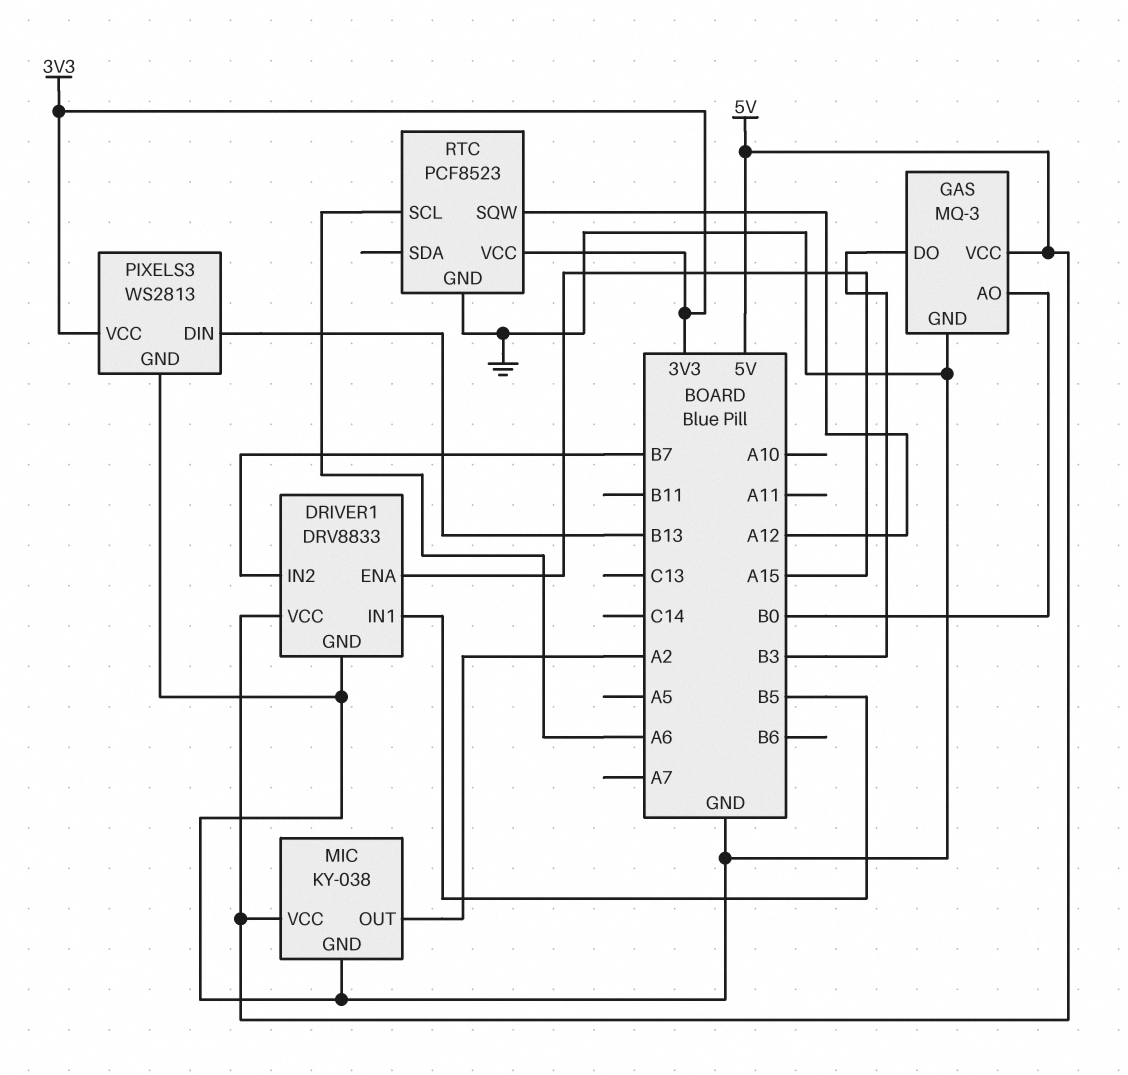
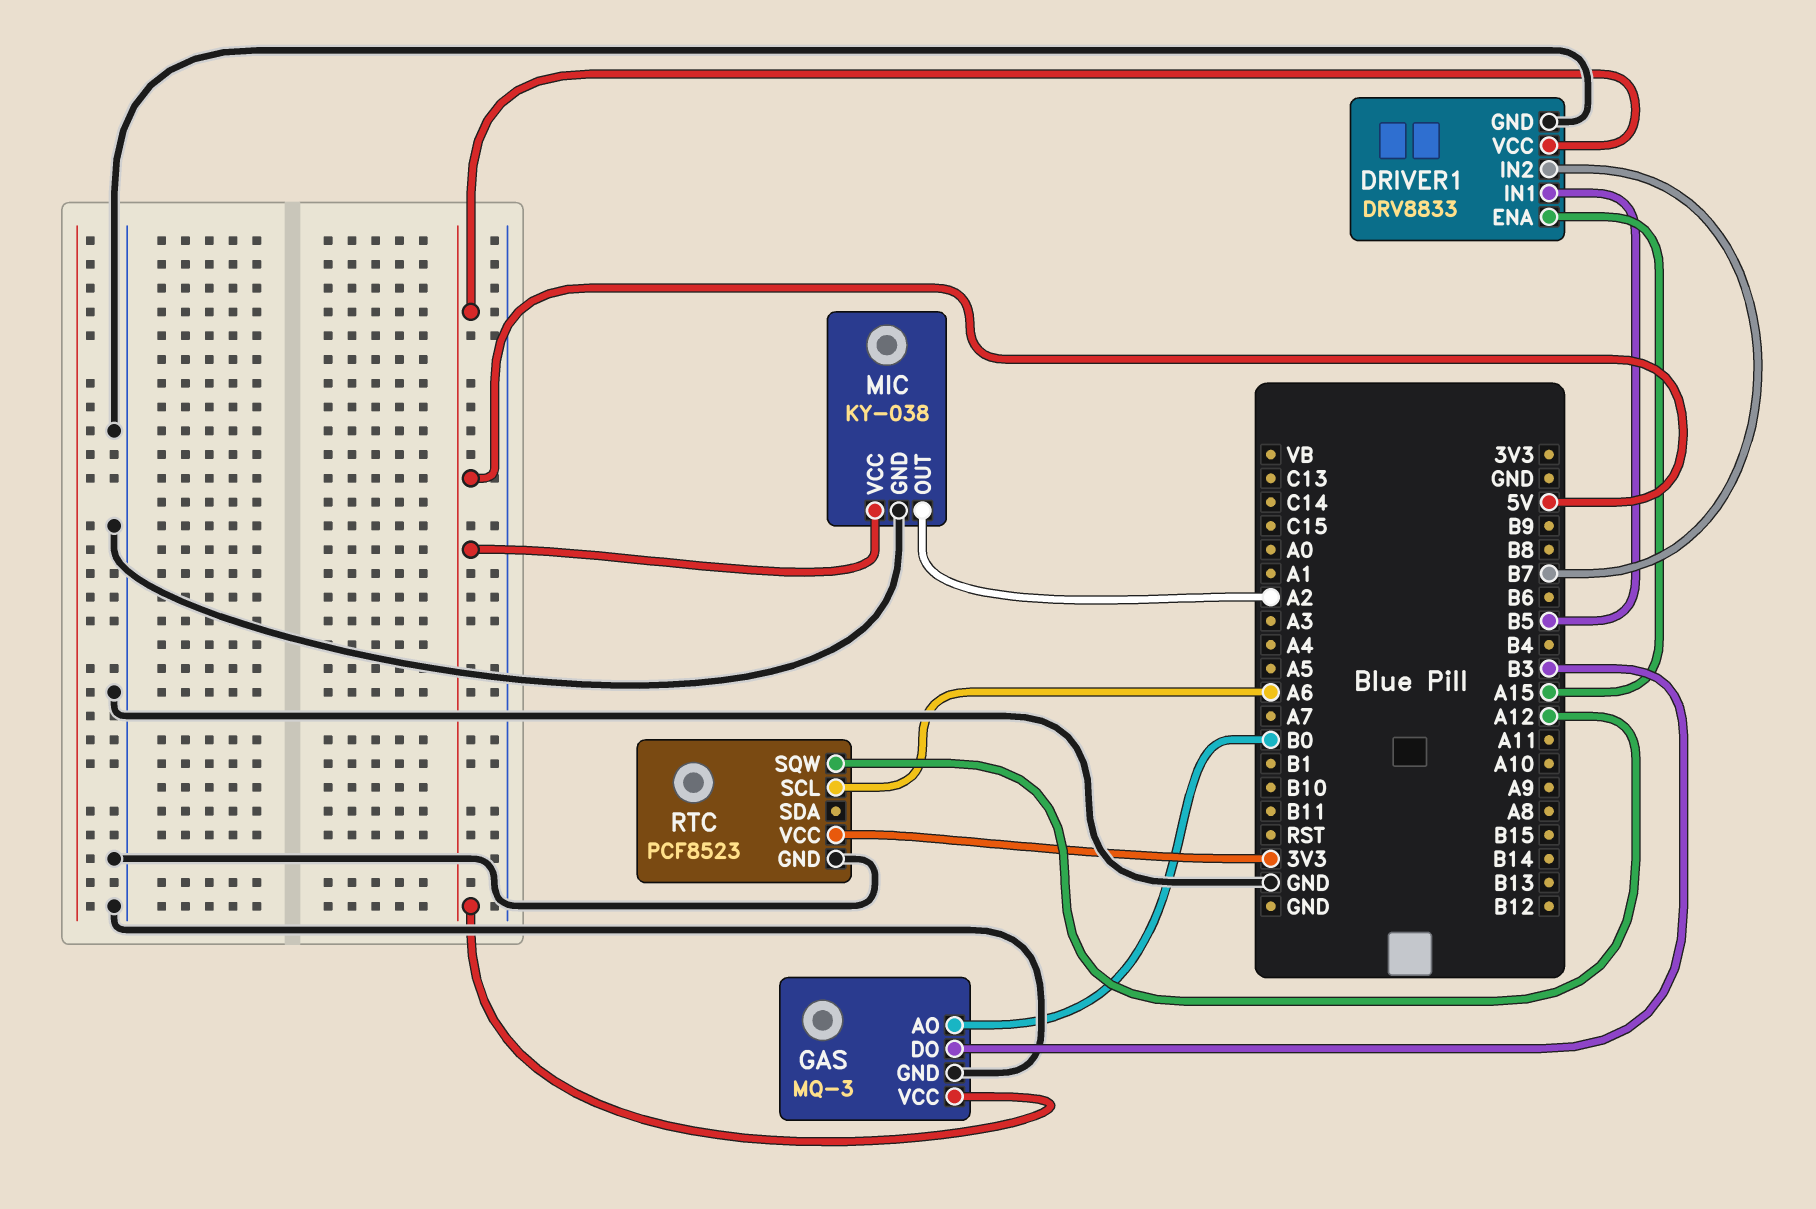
PIXELS3: WS2813 -> none
PIXELS3 pin DIN: B13 -> none
PIXELS3 pin GND: GND -> none
PIXELS3 pin VCC: 3V3 -> none

